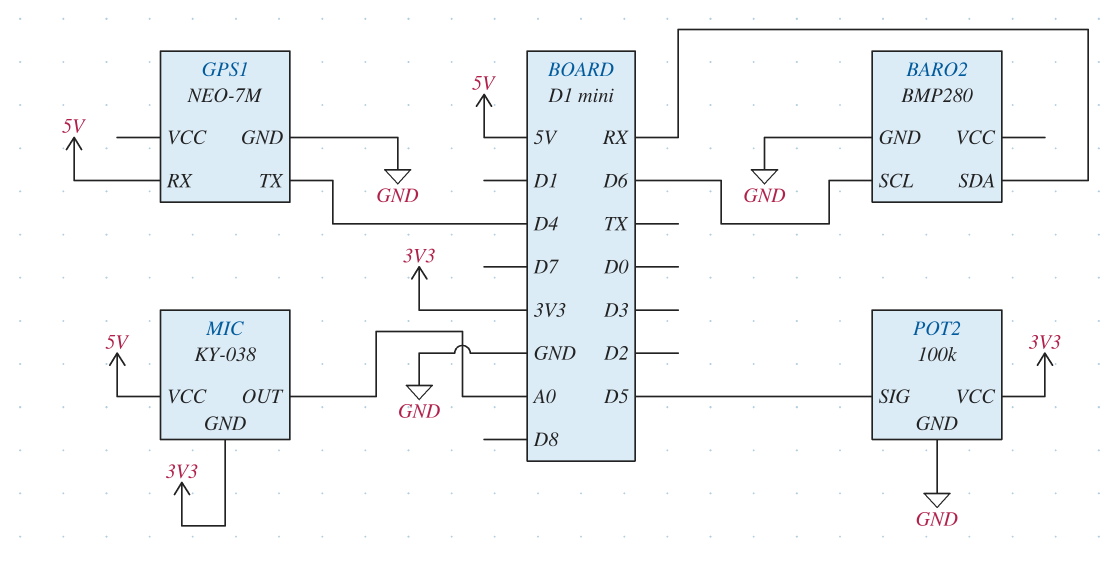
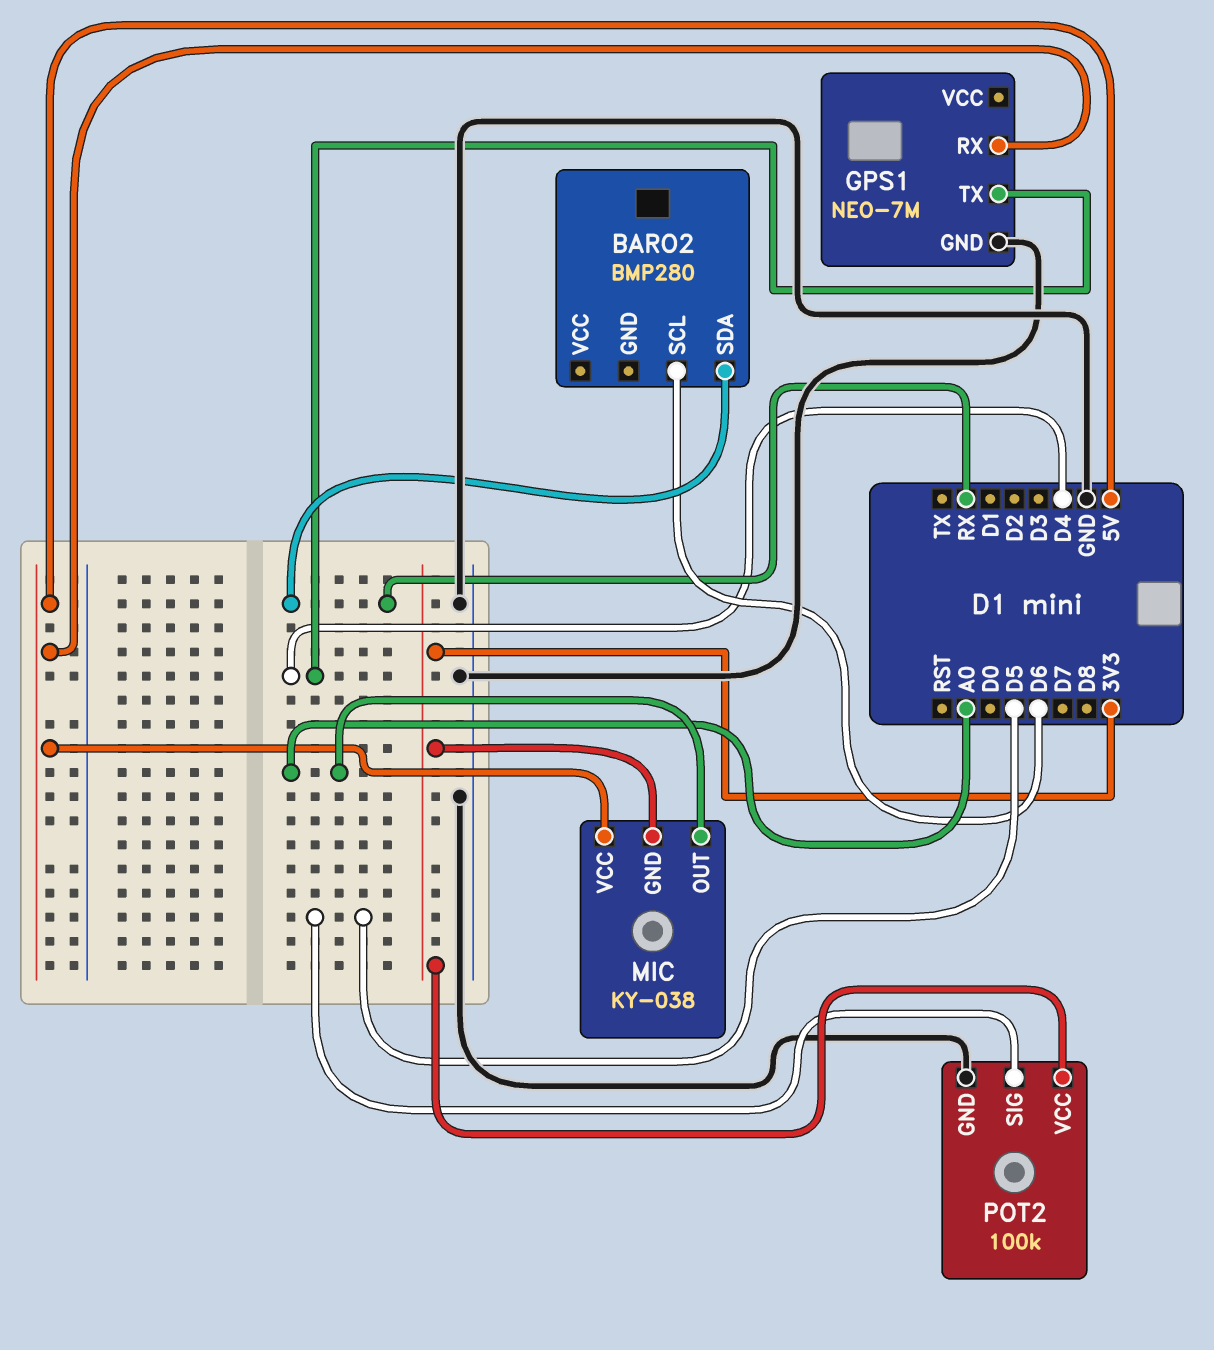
BARO2 pin GND: GND -> none

